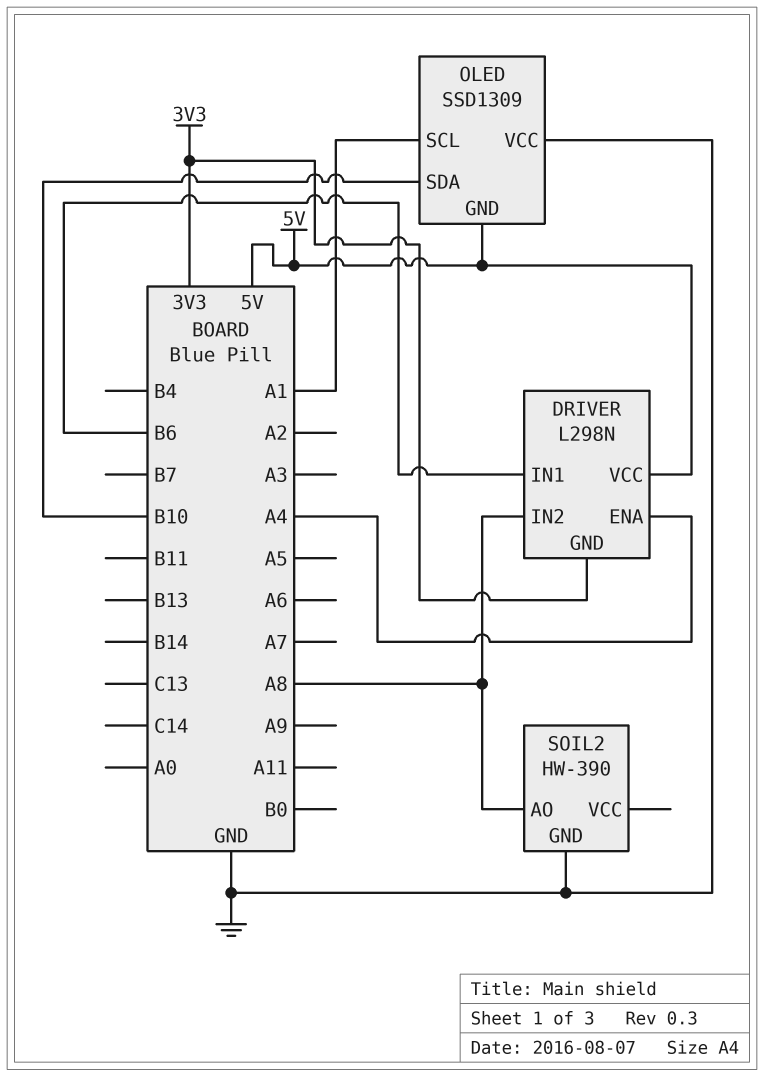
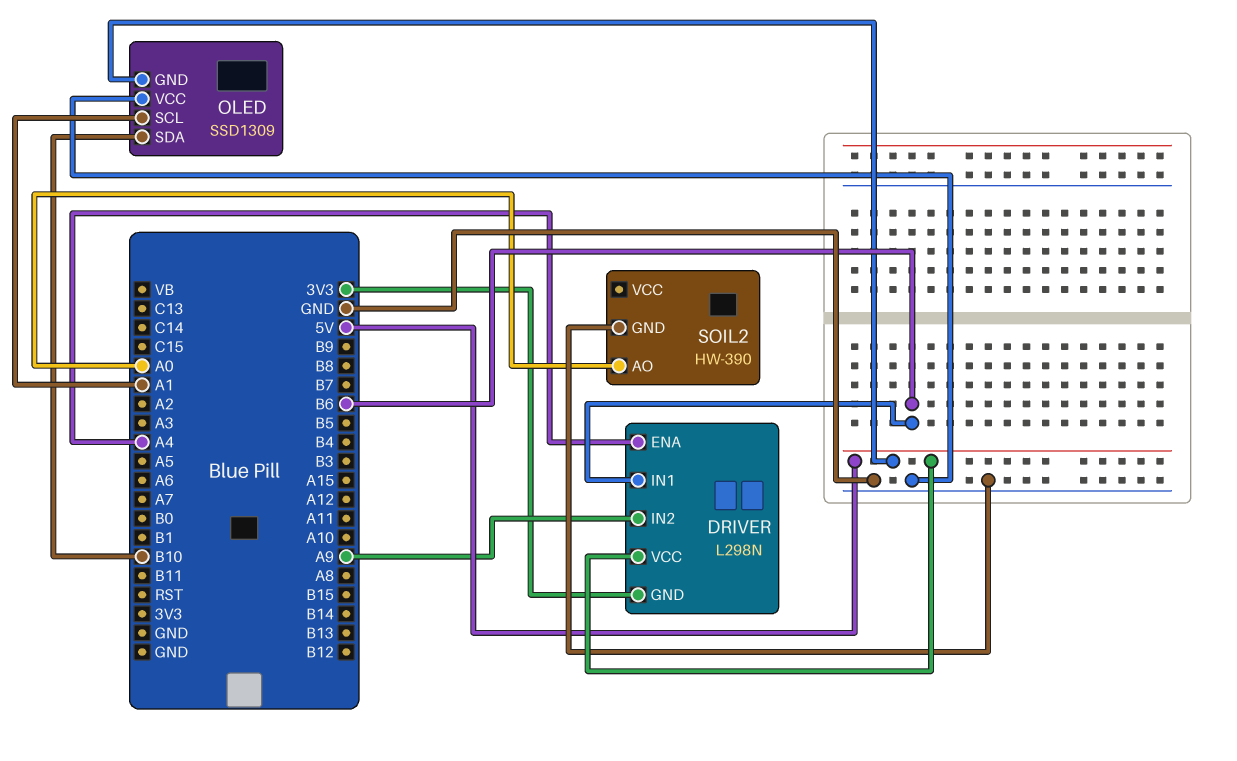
DRIVER pin IN2: A8 -> A9
SOIL2 pin AO: A8 -> A0

